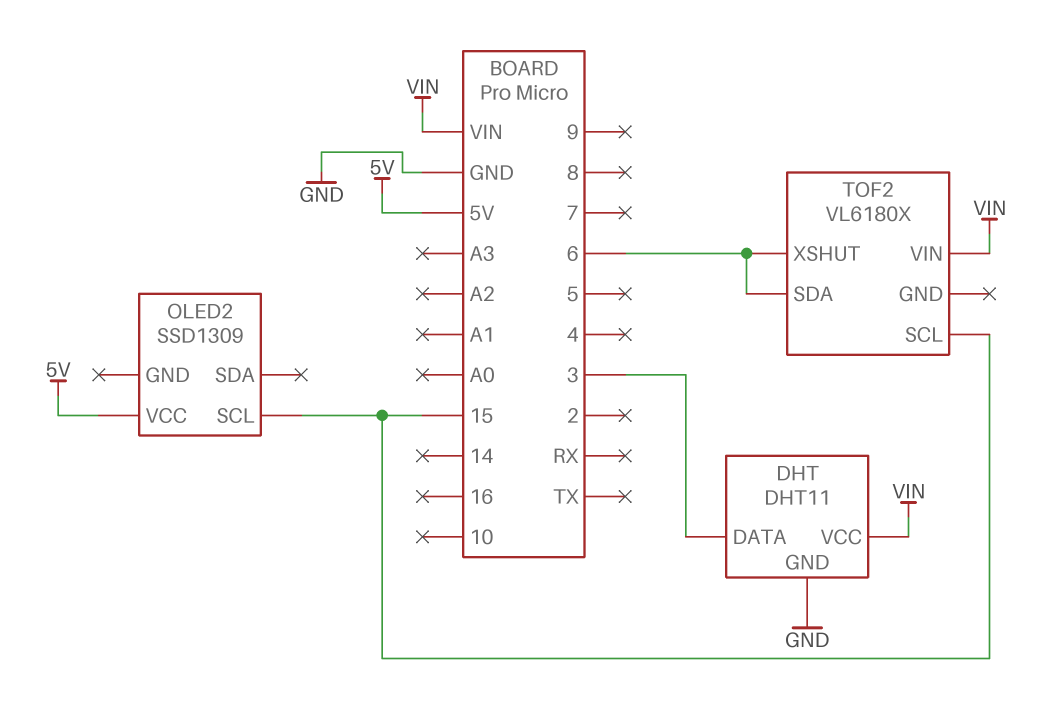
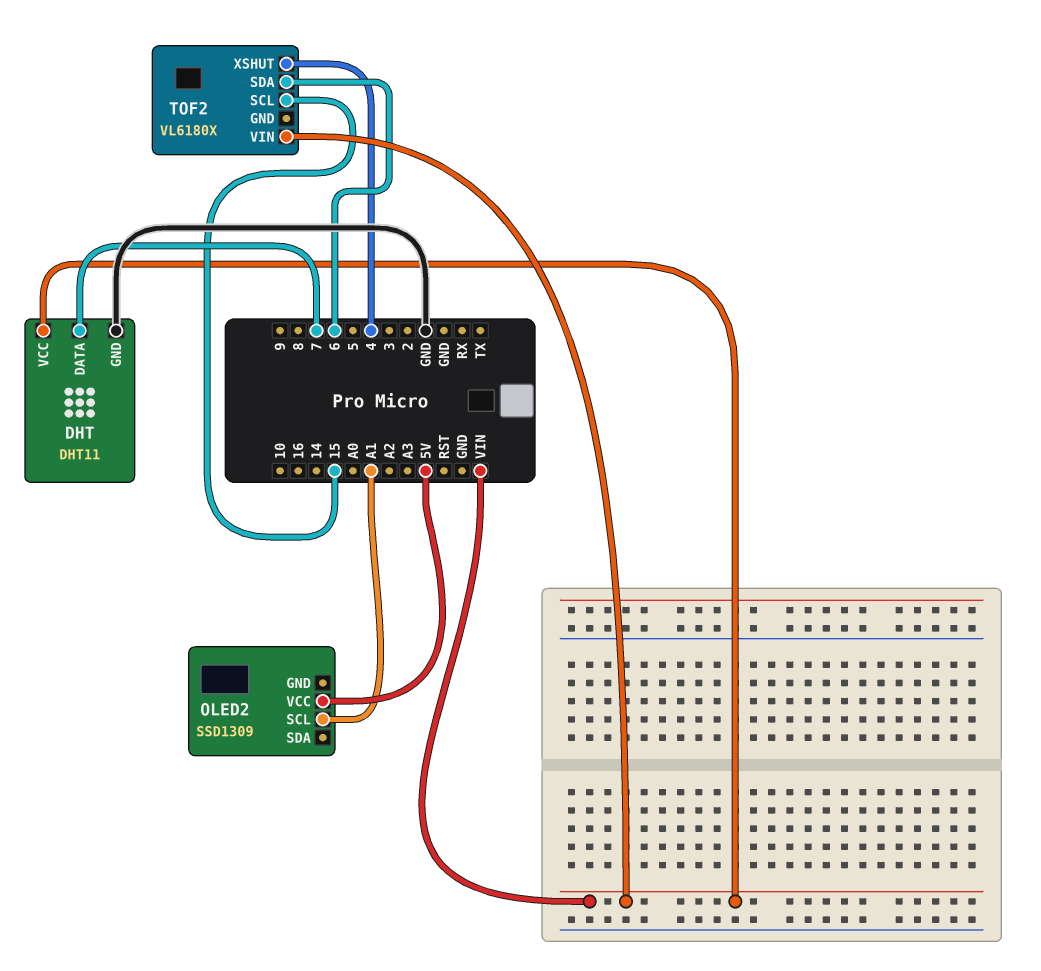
DHT pin DATA: 3 -> 7
OLED2 pin SCL: 15 -> A1
TOF2 pin XSHUT: 6 -> 4

